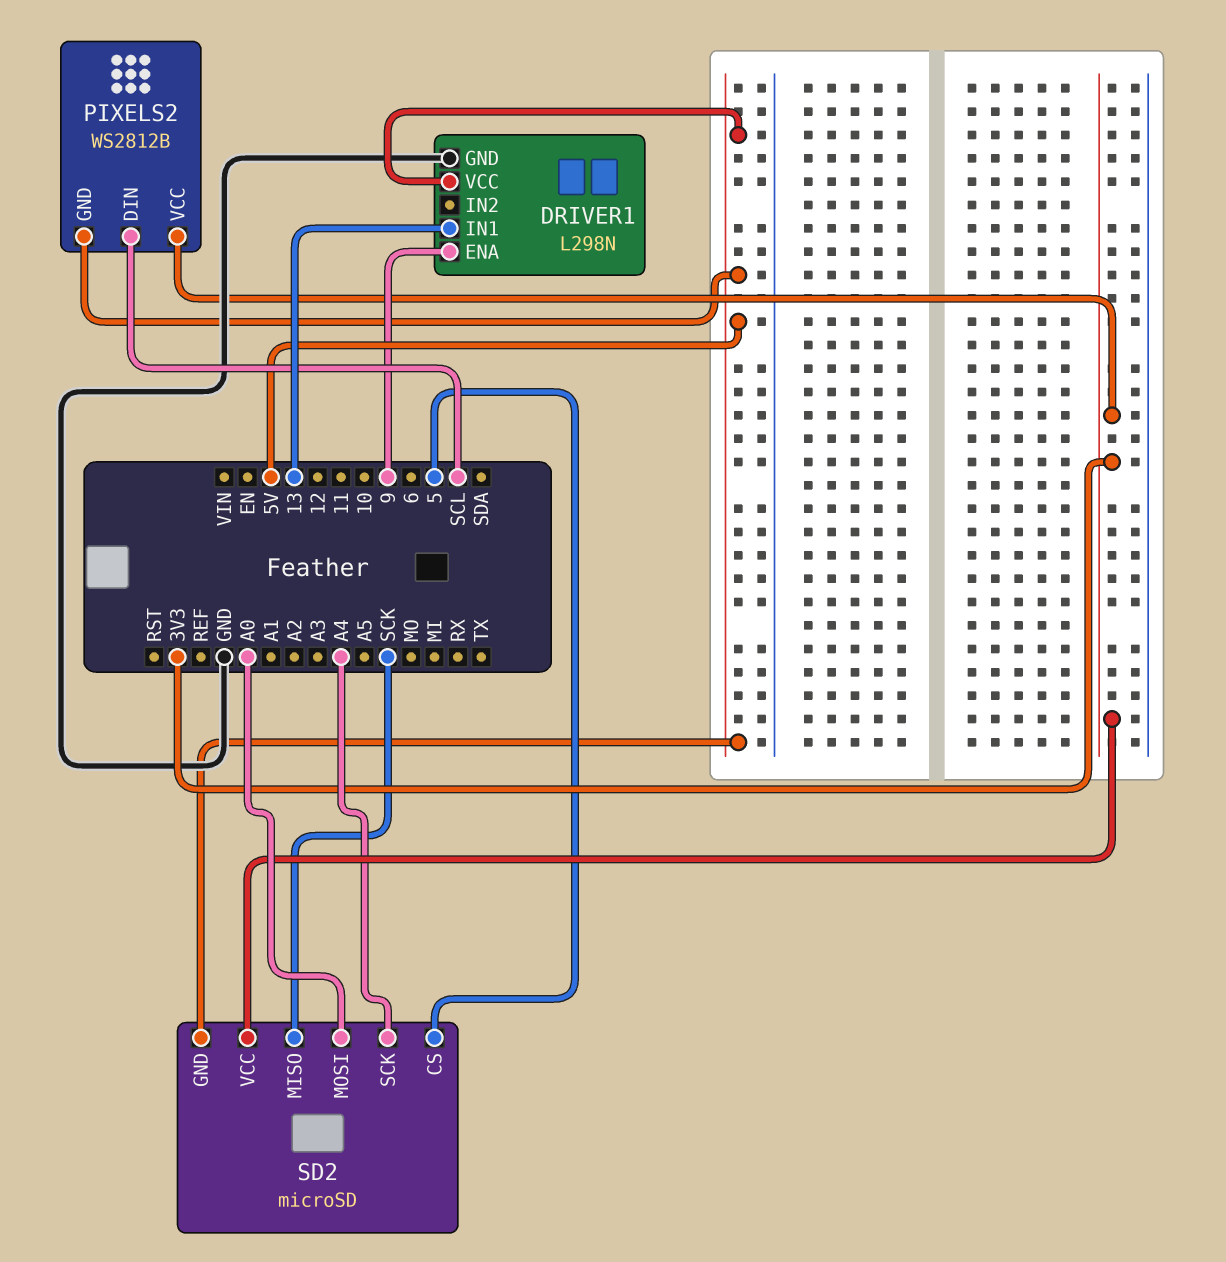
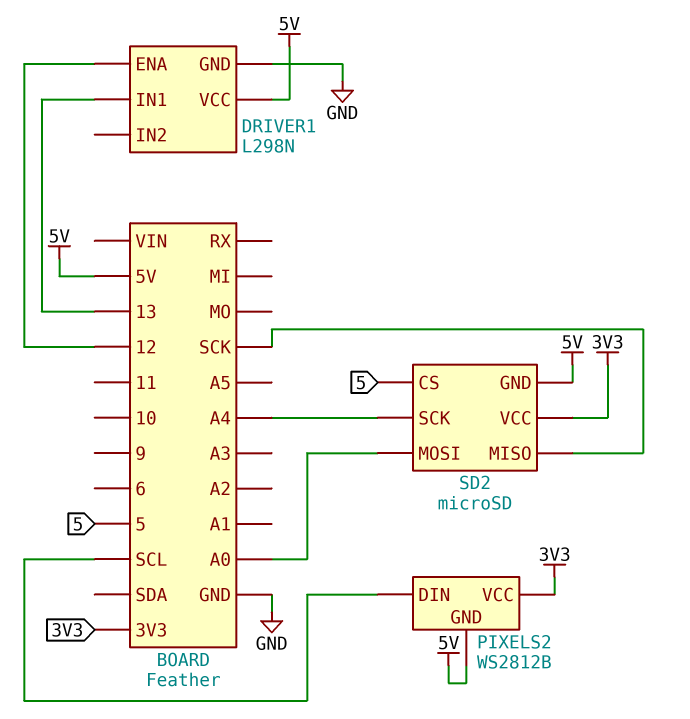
DRIVER1 pin ENA: 9 -> 12

